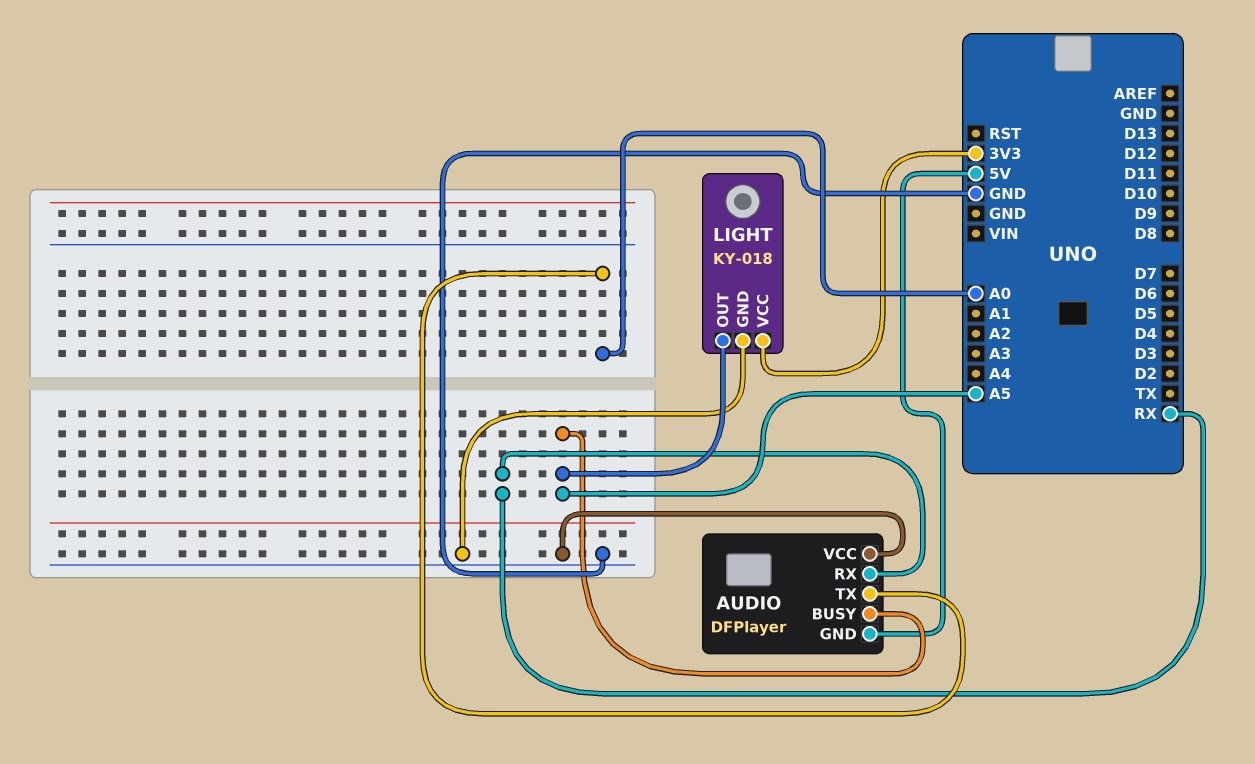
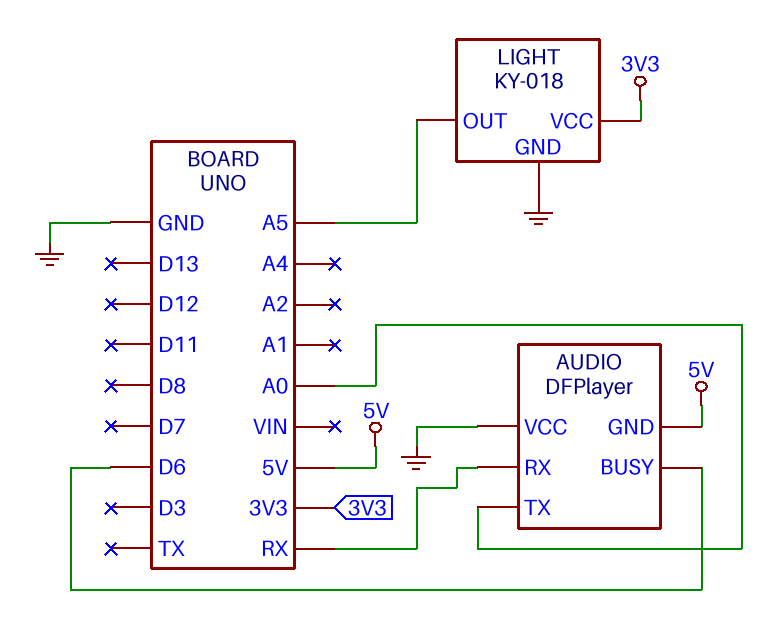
AUDIO pin BUSY: A5 -> D6

